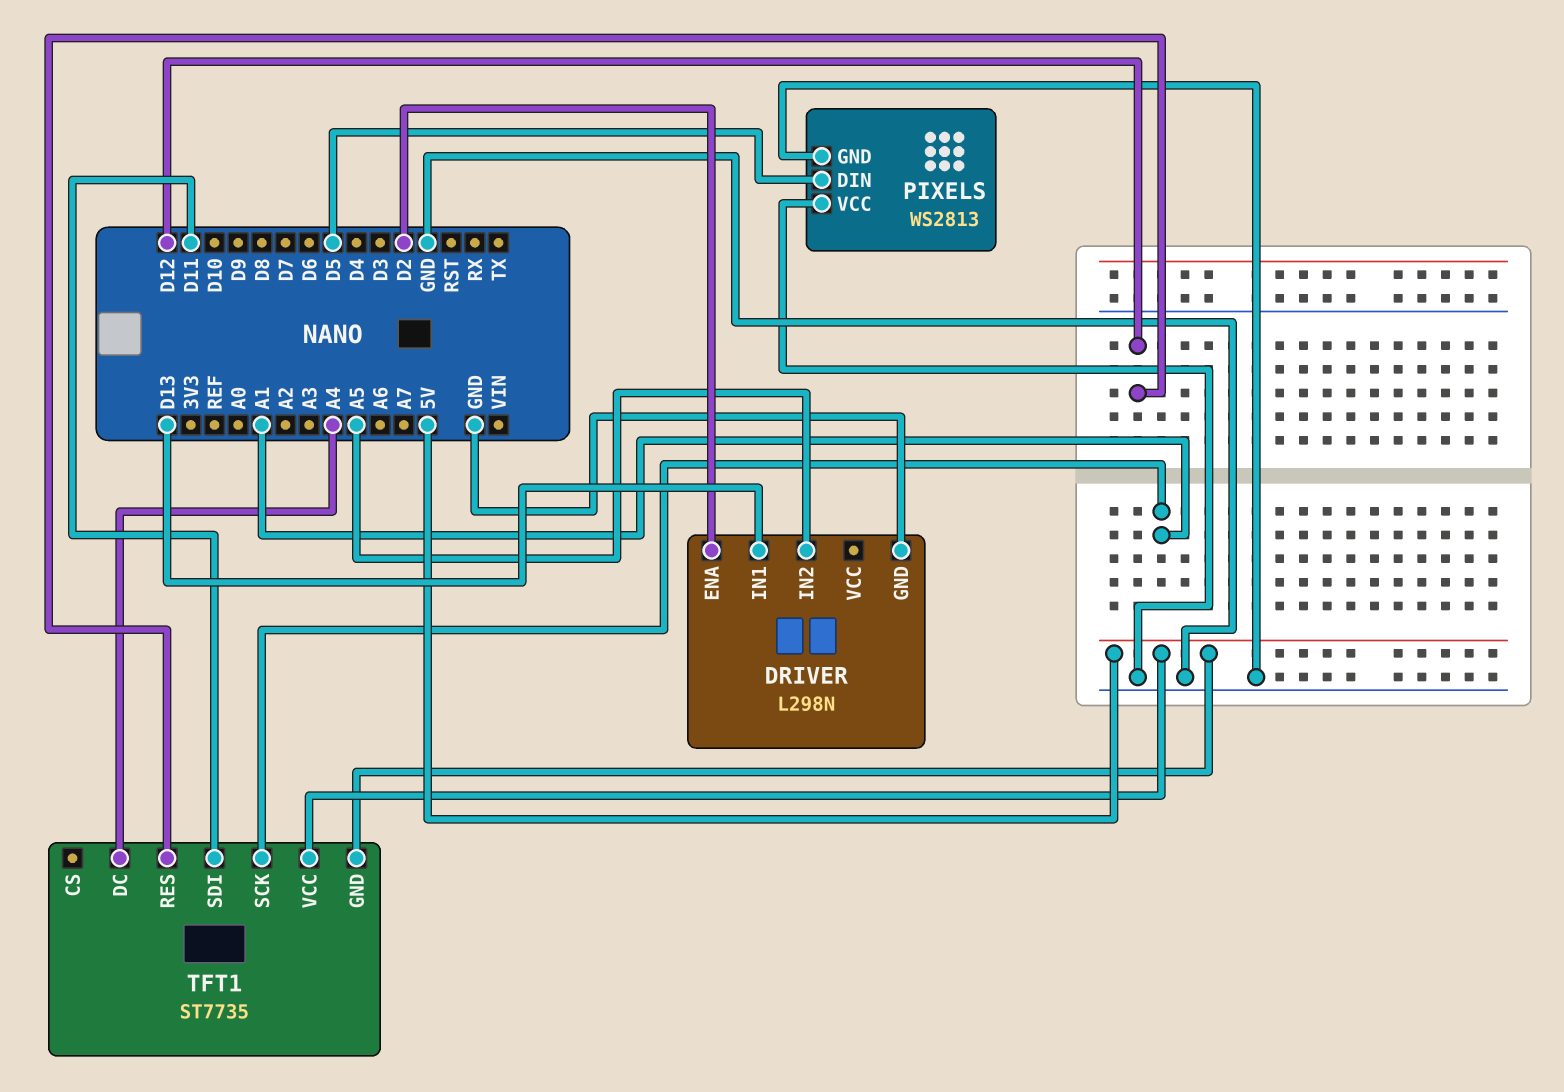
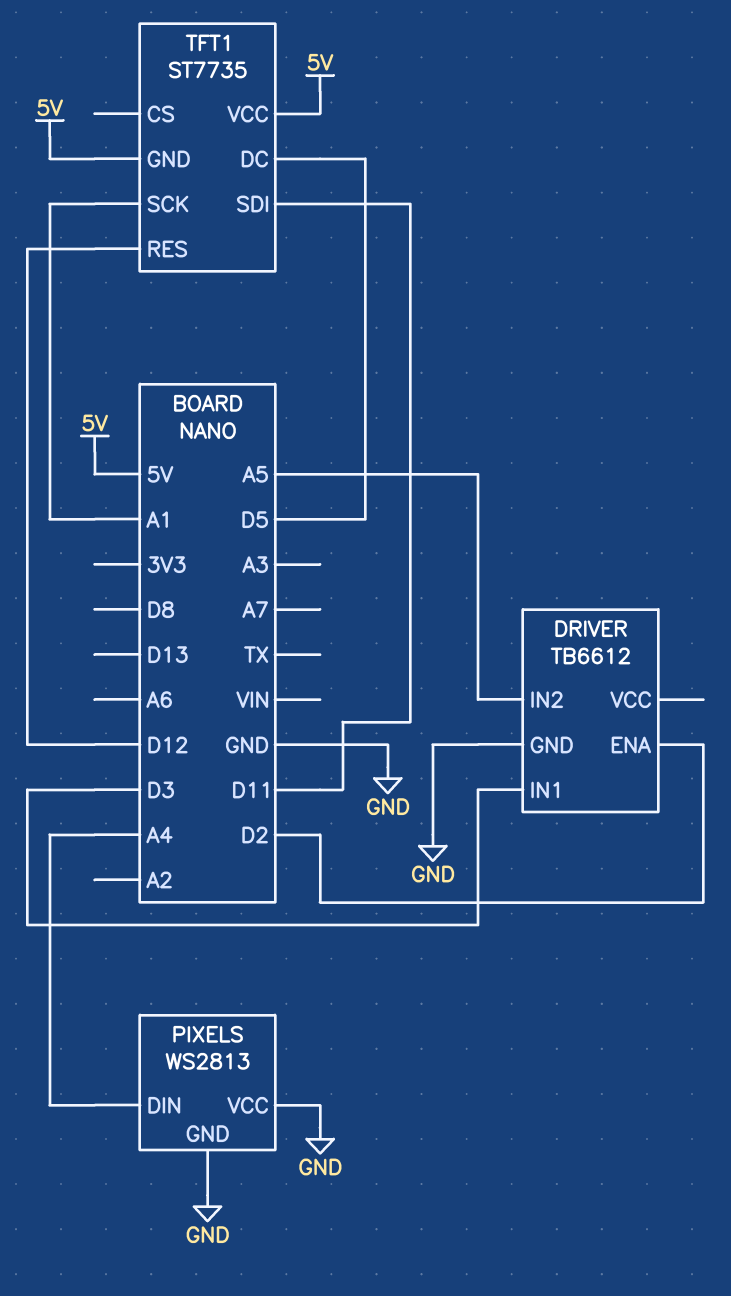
DRIVER: L298N -> TB6612
DRIVER pin IN1: D13 -> D3
PIXELS pin DIN: D5 -> A4
TFT1 pin DC: A4 -> D5

